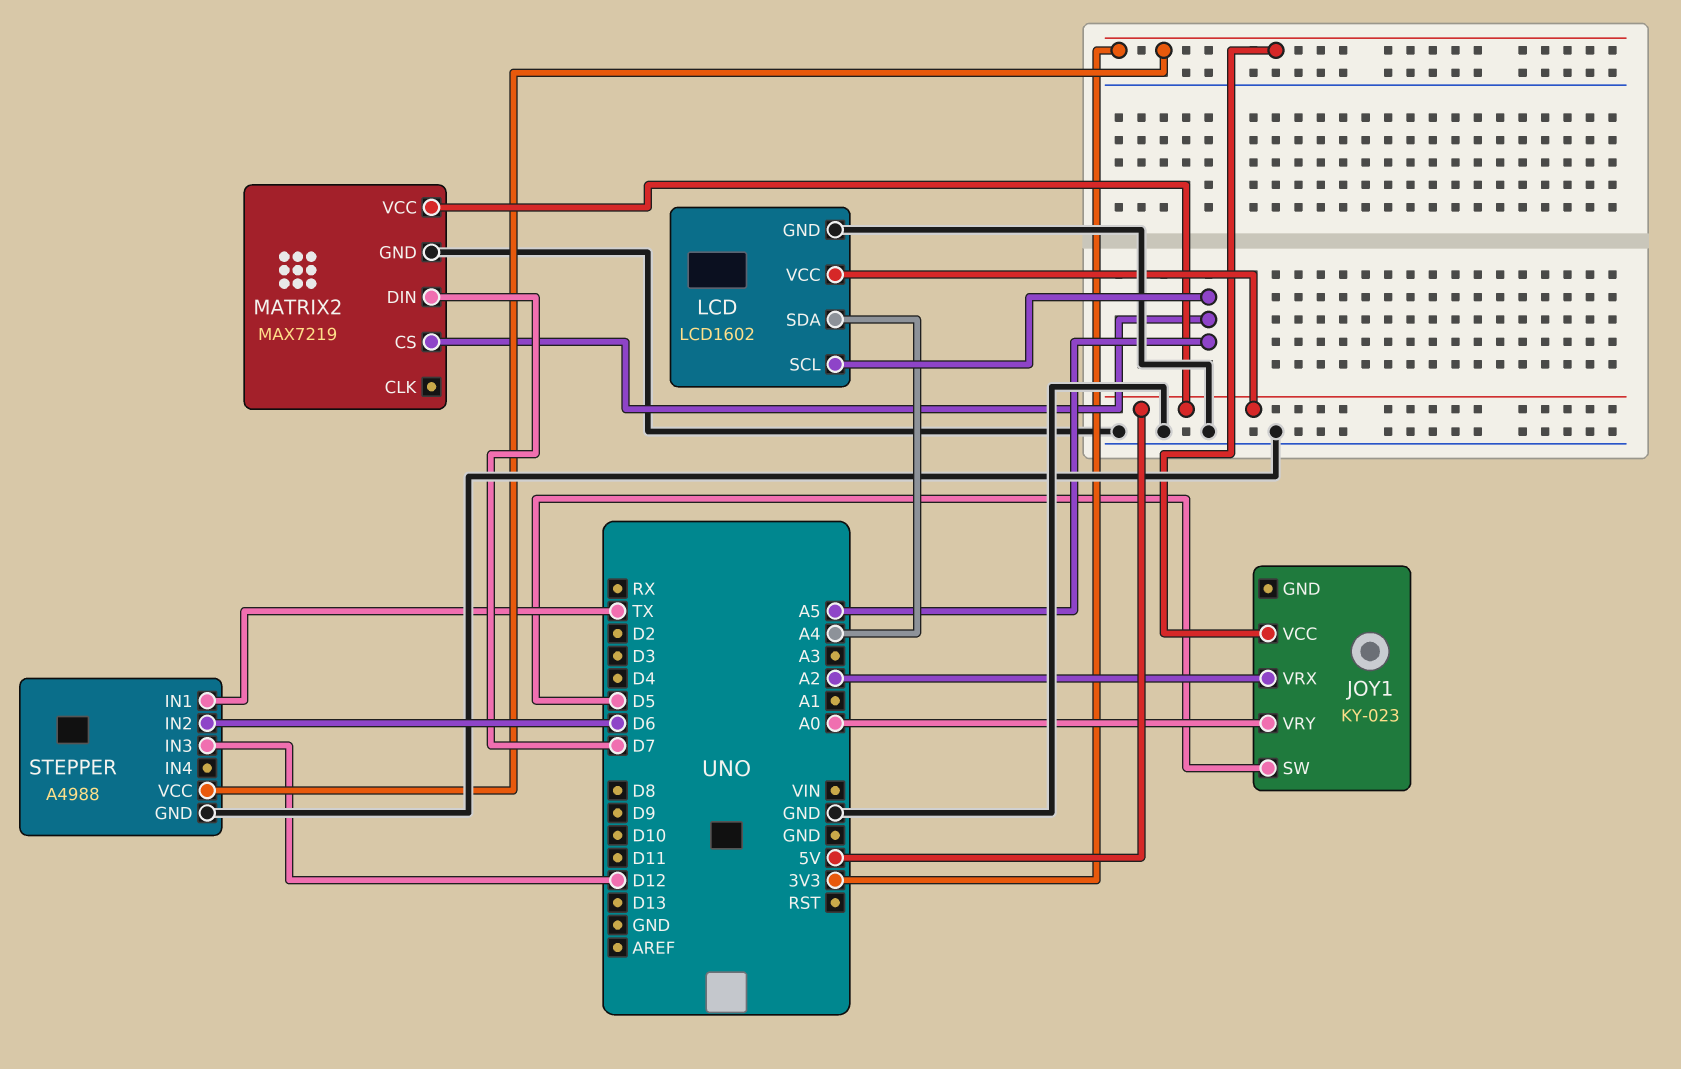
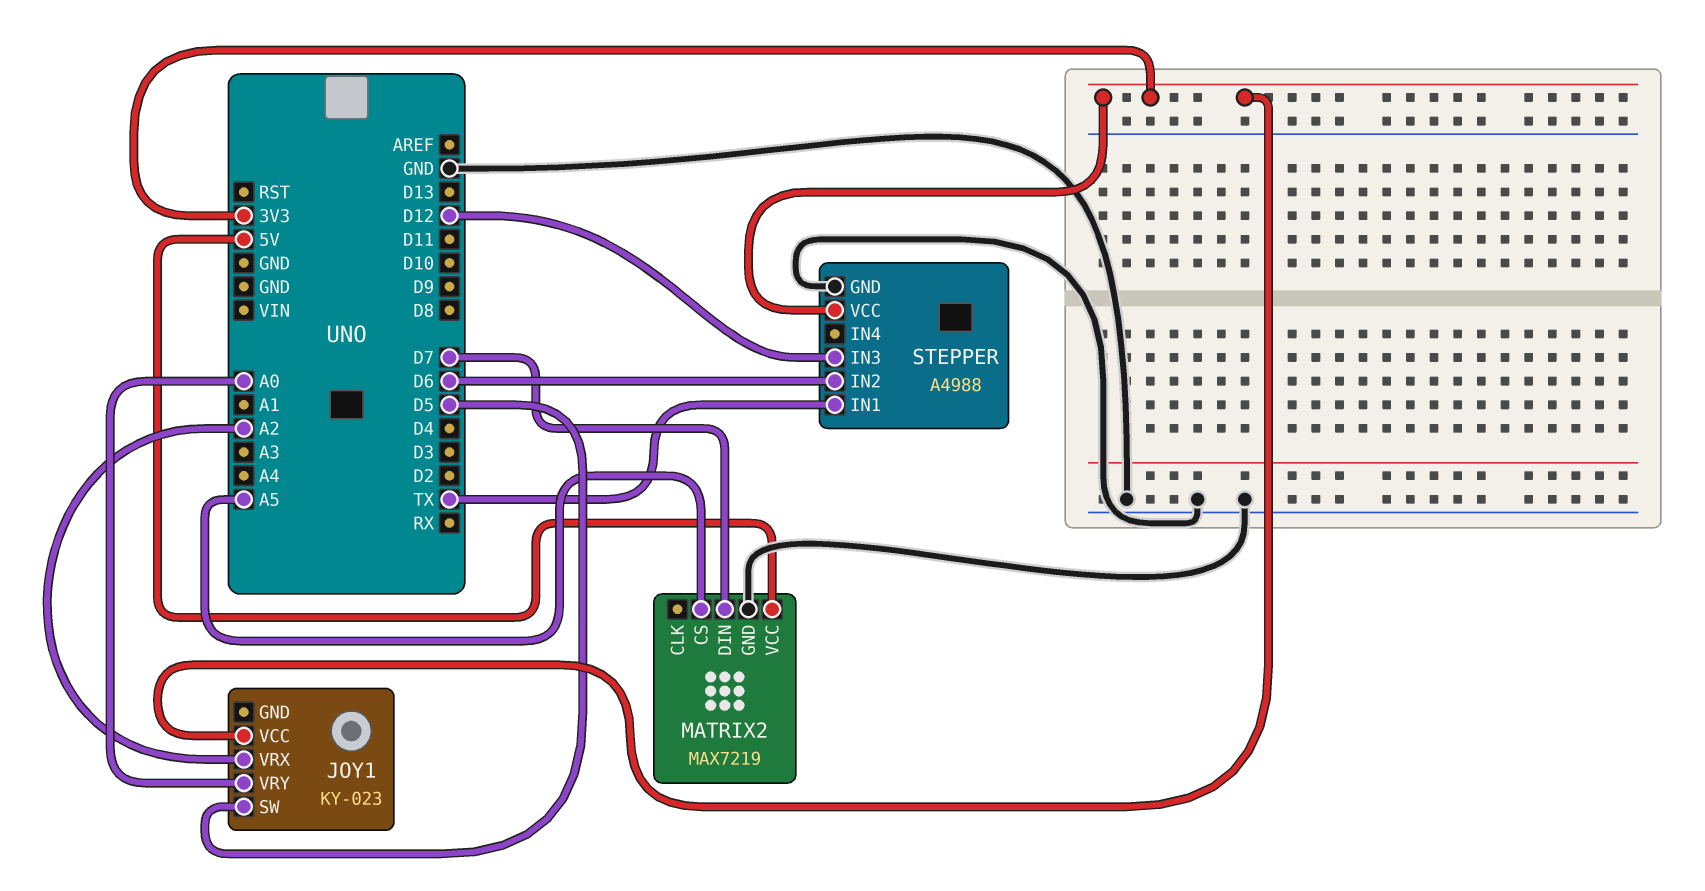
LCD: LCD1602 -> none
LCD pin GND: GND -> none
LCD pin SCL: A5 -> none
LCD pin SDA: A4 -> none
LCD pin VCC: 5V -> none

